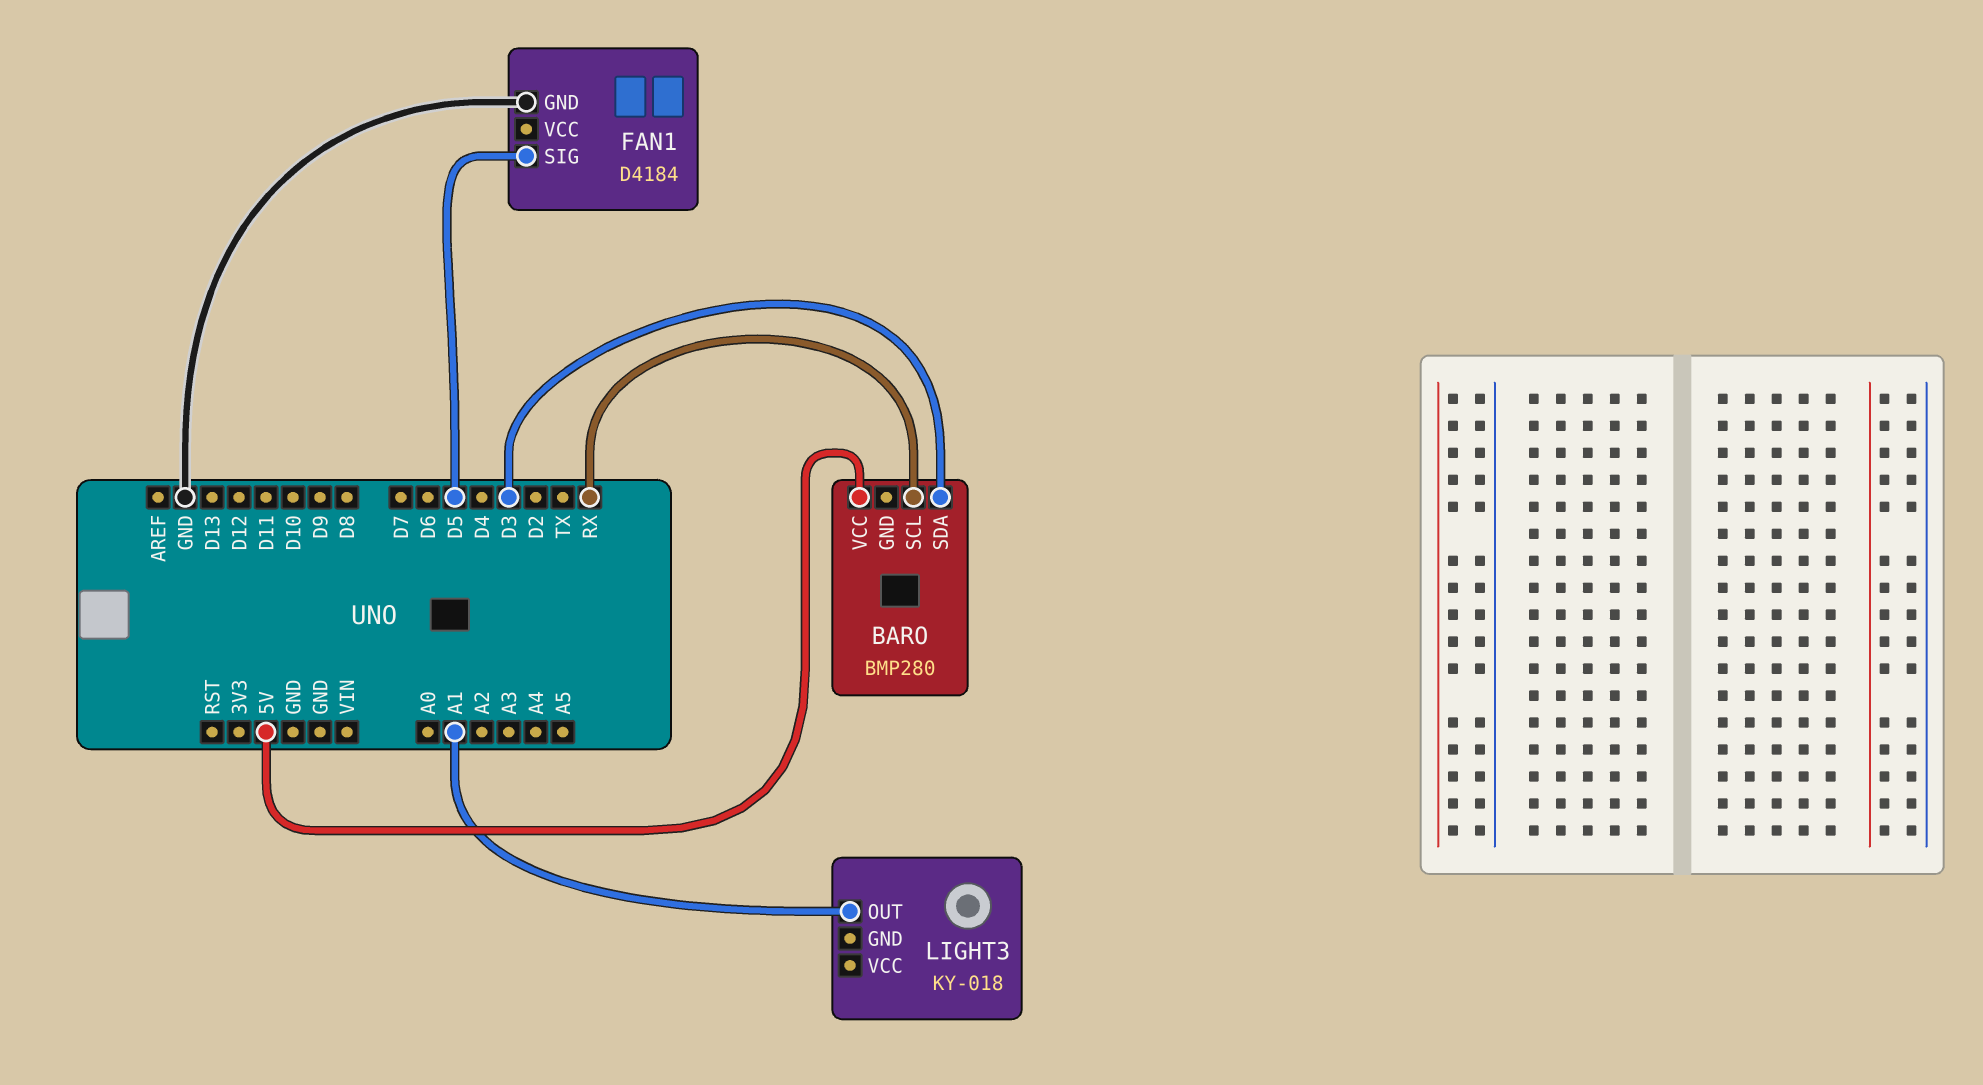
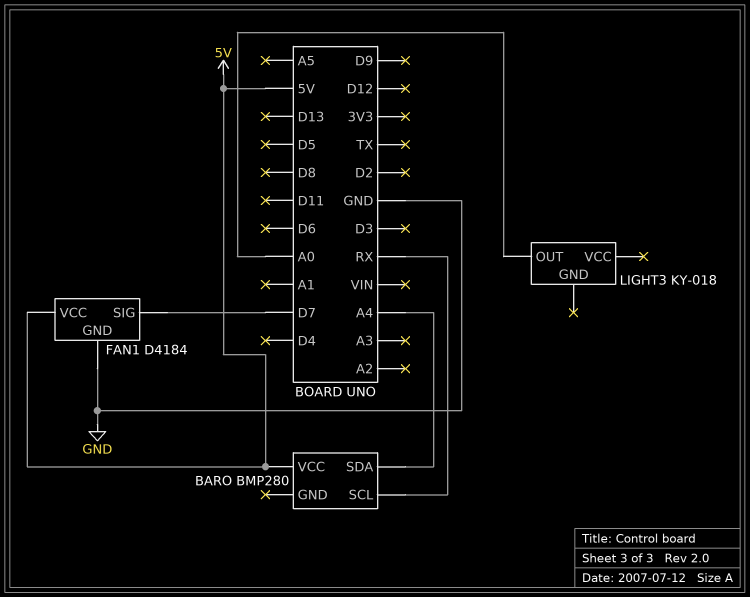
BARO pin SDA: D3 -> A4
FAN1 pin SIG: D5 -> D7
FAN1 pin VCC: none -> 5V
LIGHT3 pin OUT: A1 -> A0

